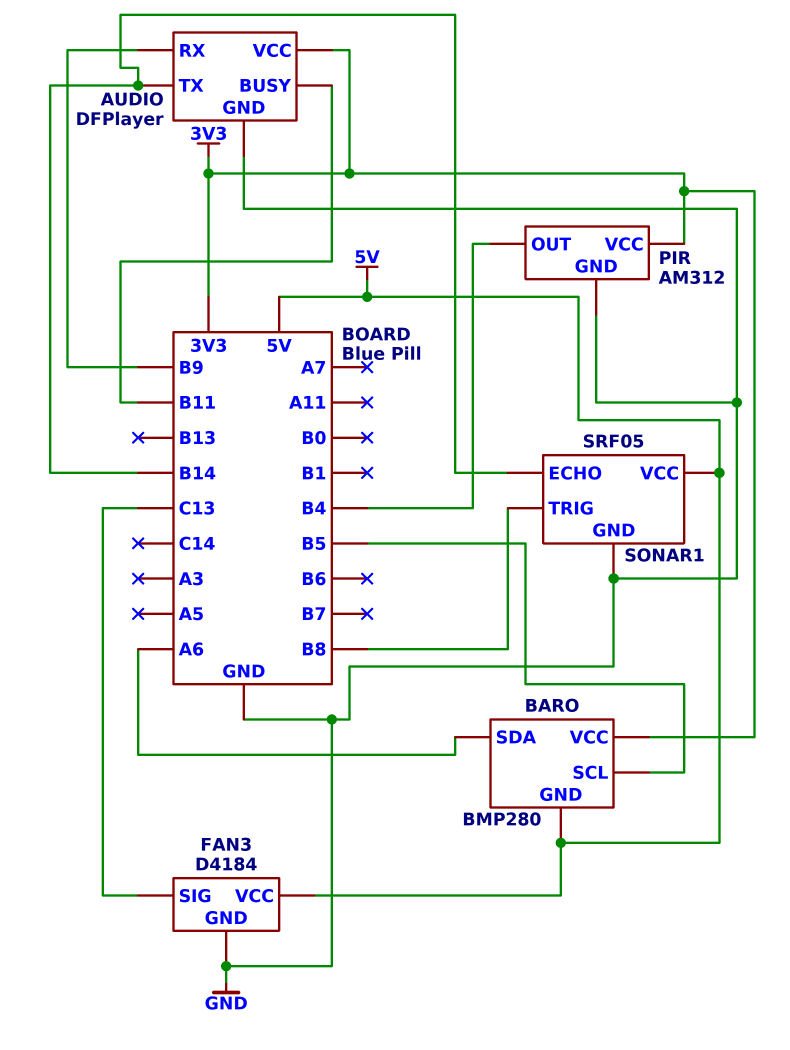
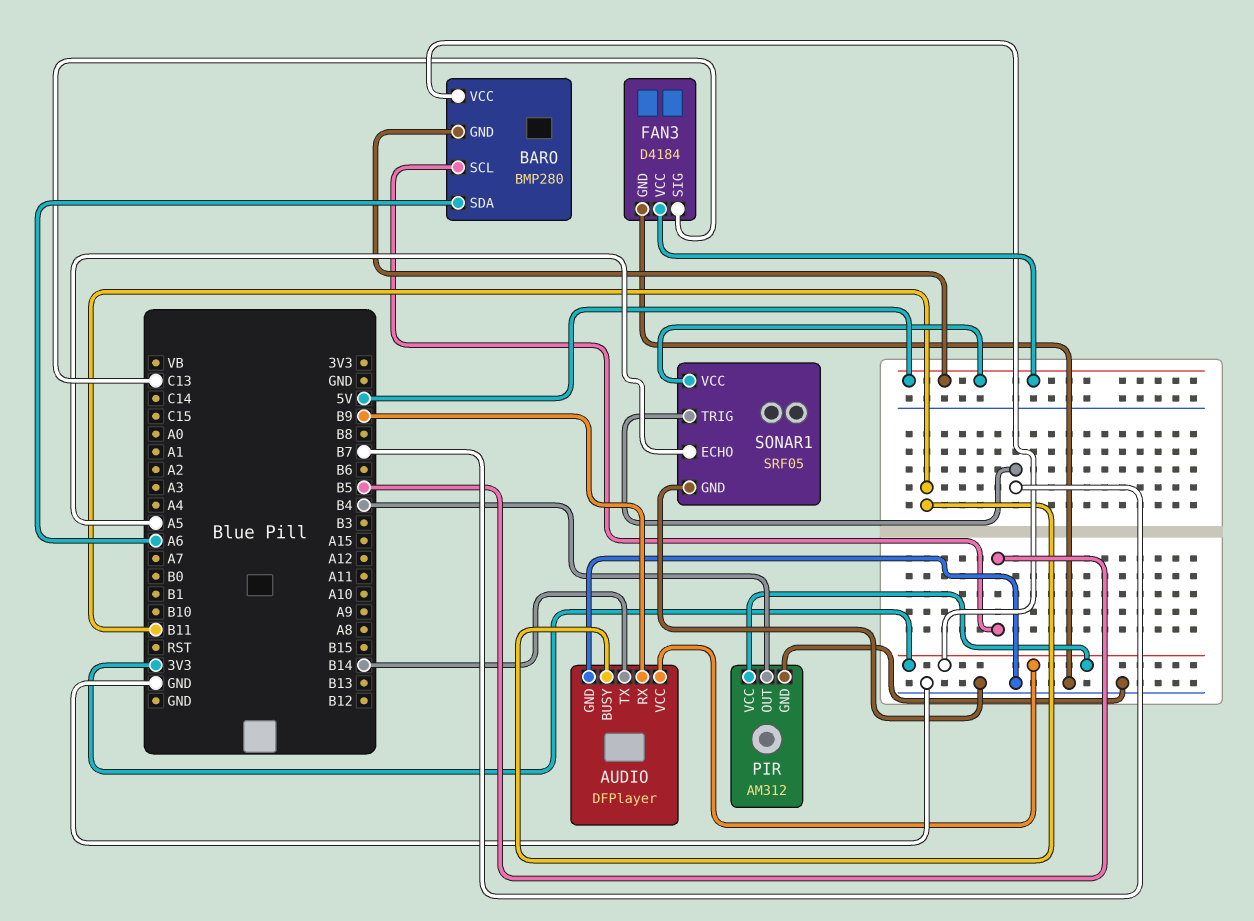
SONAR1 pin ECHO: B14 -> A5
SONAR1 pin TRIG: B8 -> B7

